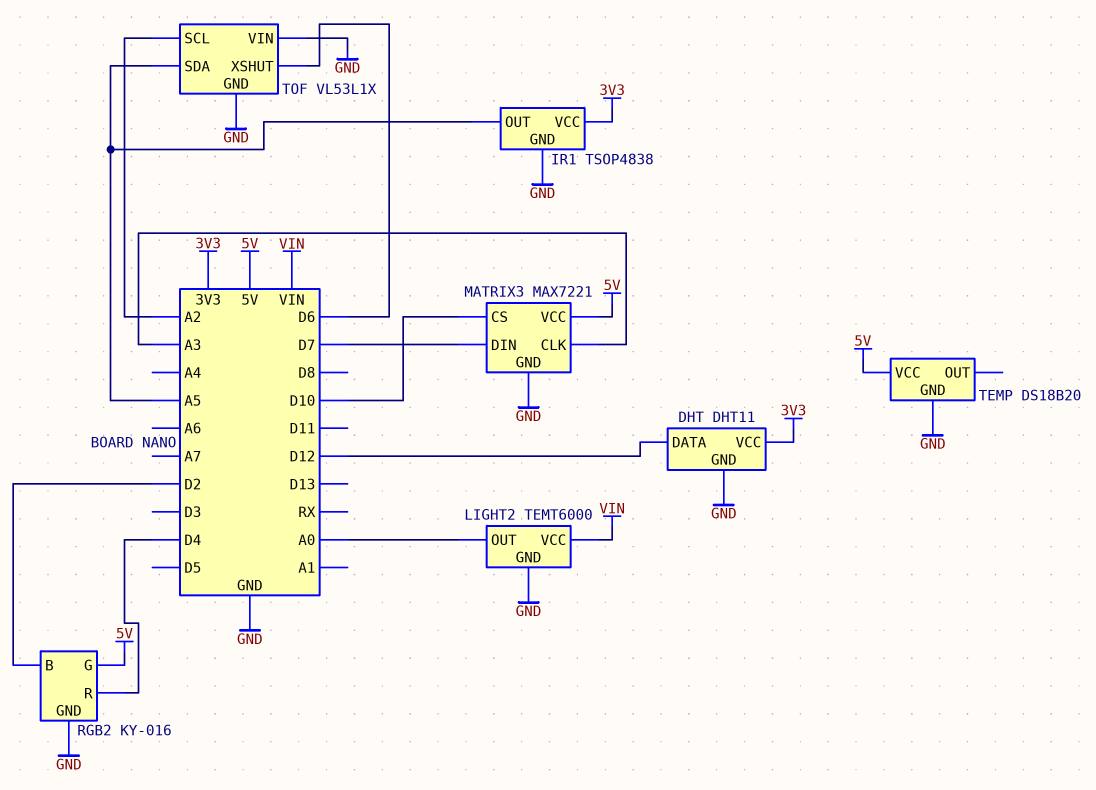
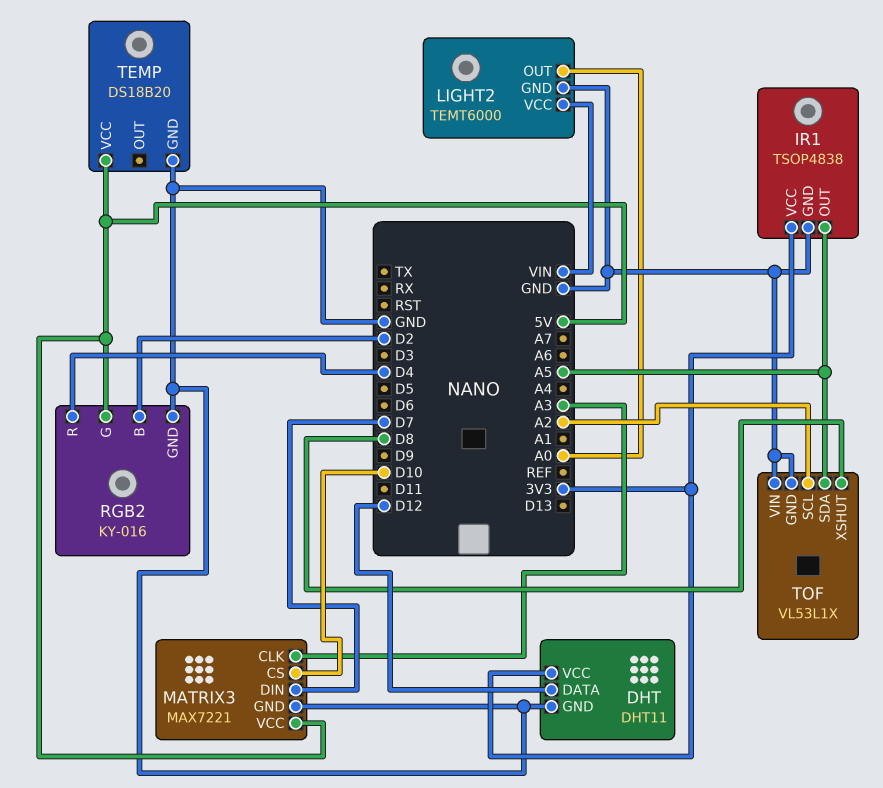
TOF pin XSHUT: D6 -> D8

